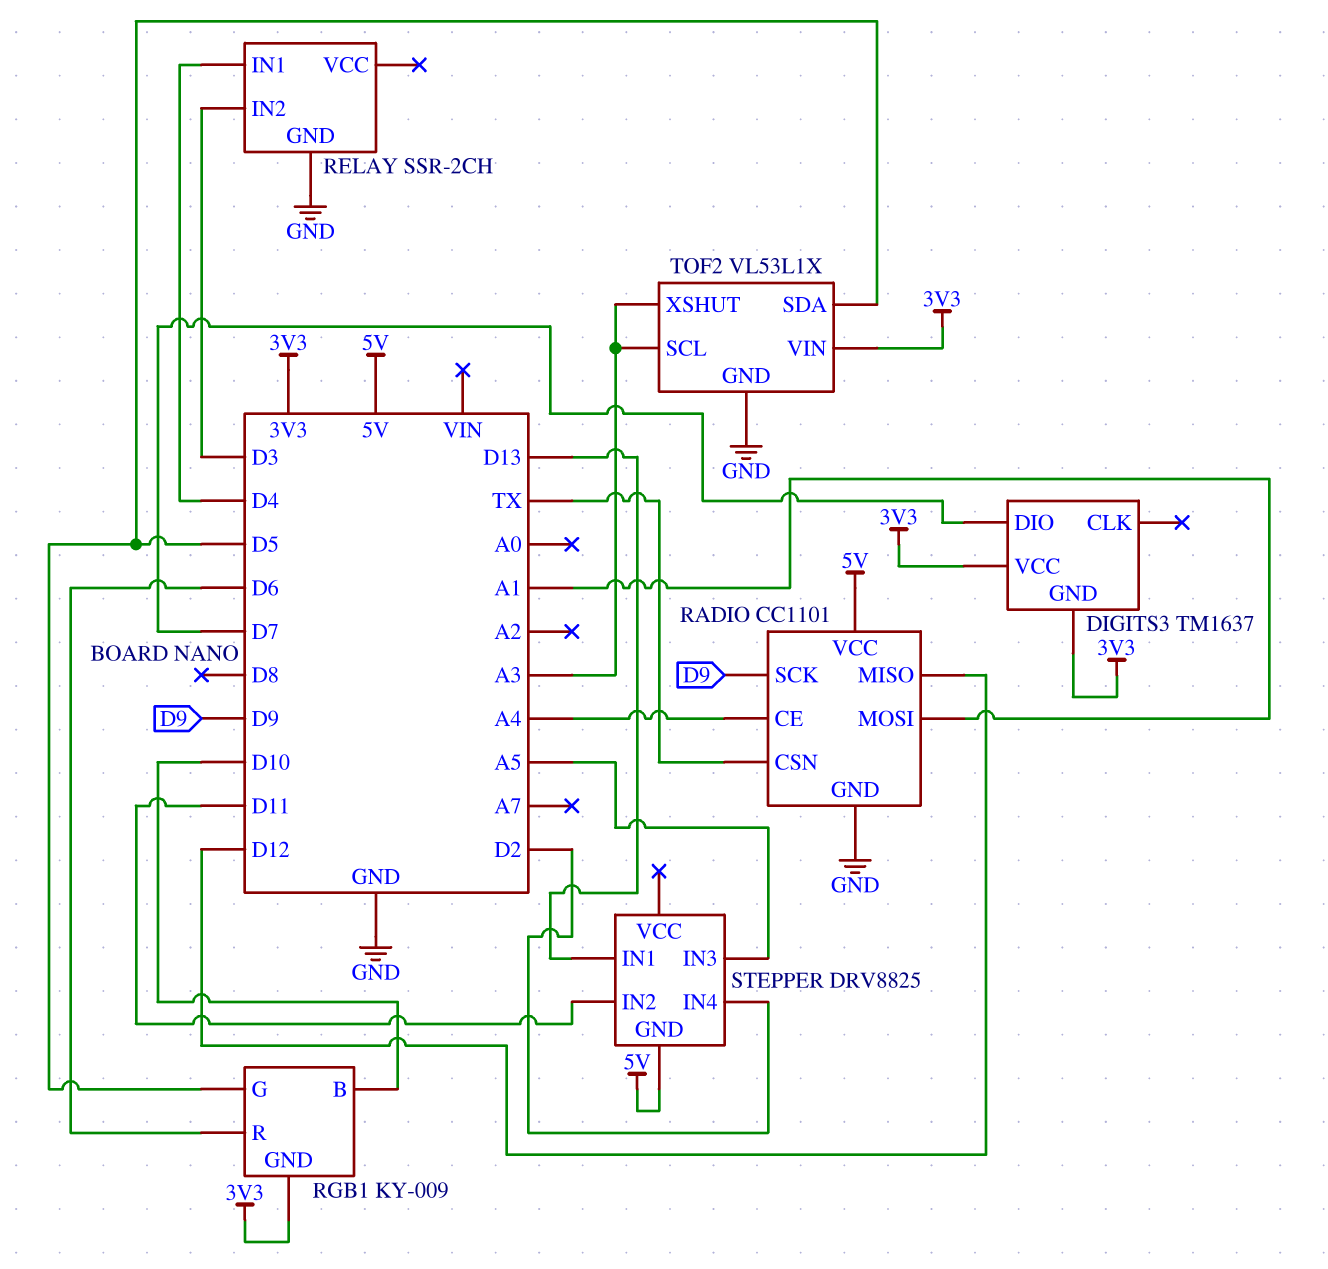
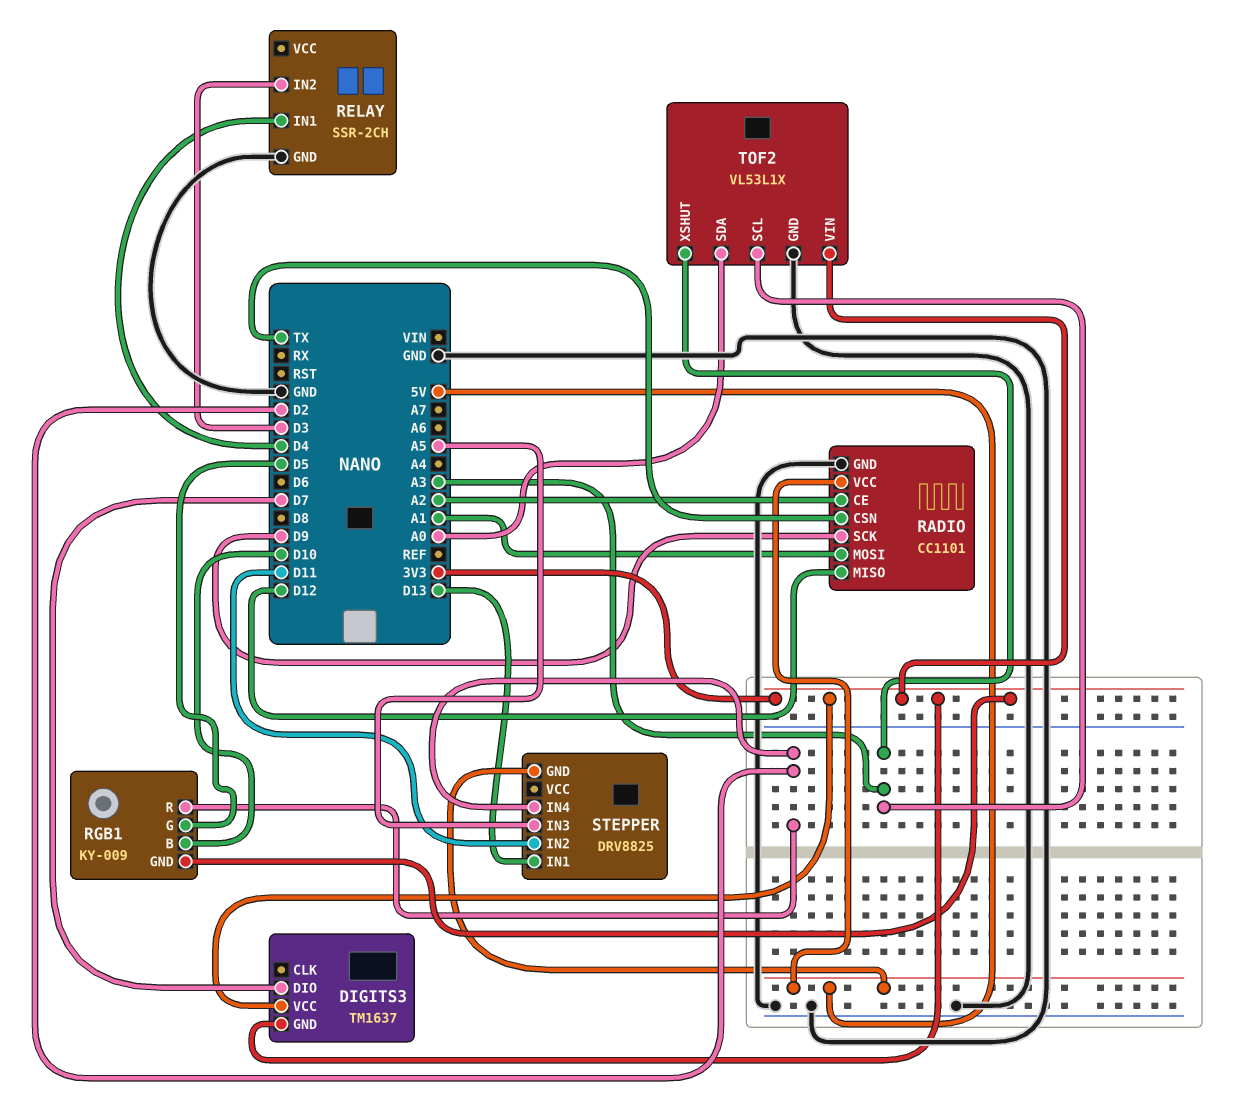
RADIO pin CE: A4 -> A2
RGB1 pin R: D6 -> D2
TOF2 pin SDA: D5 -> A0

